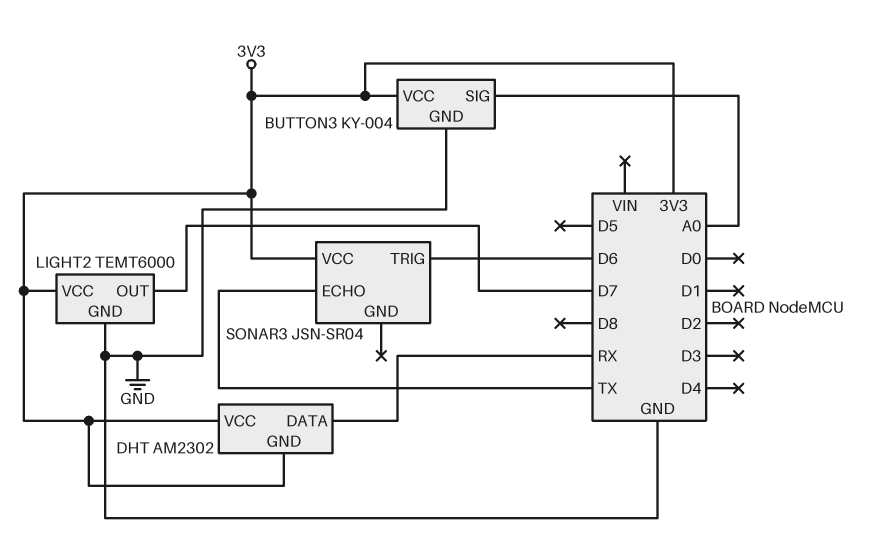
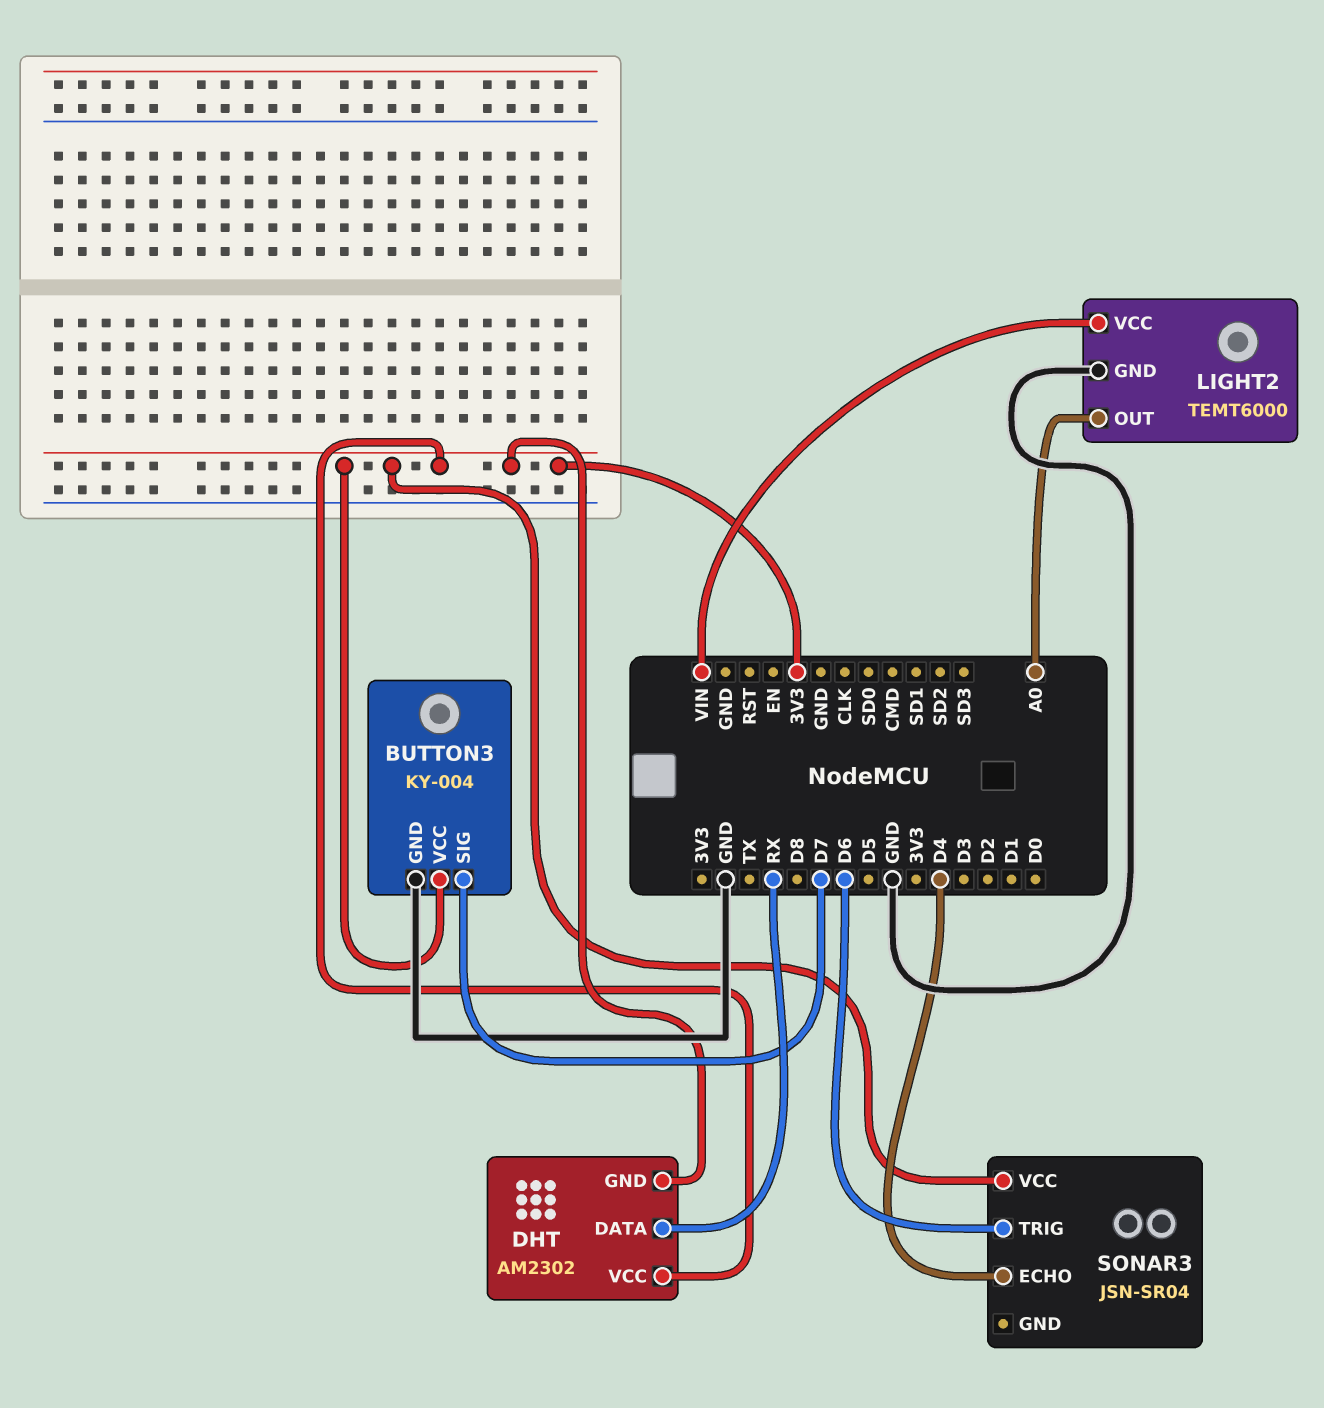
BUTTON3 pin SIG: A0 -> D7
LIGHT2 pin OUT: D7 -> A0
LIGHT2 pin VCC: 3V3 -> VIN
SONAR3 pin ECHO: TX -> D4

